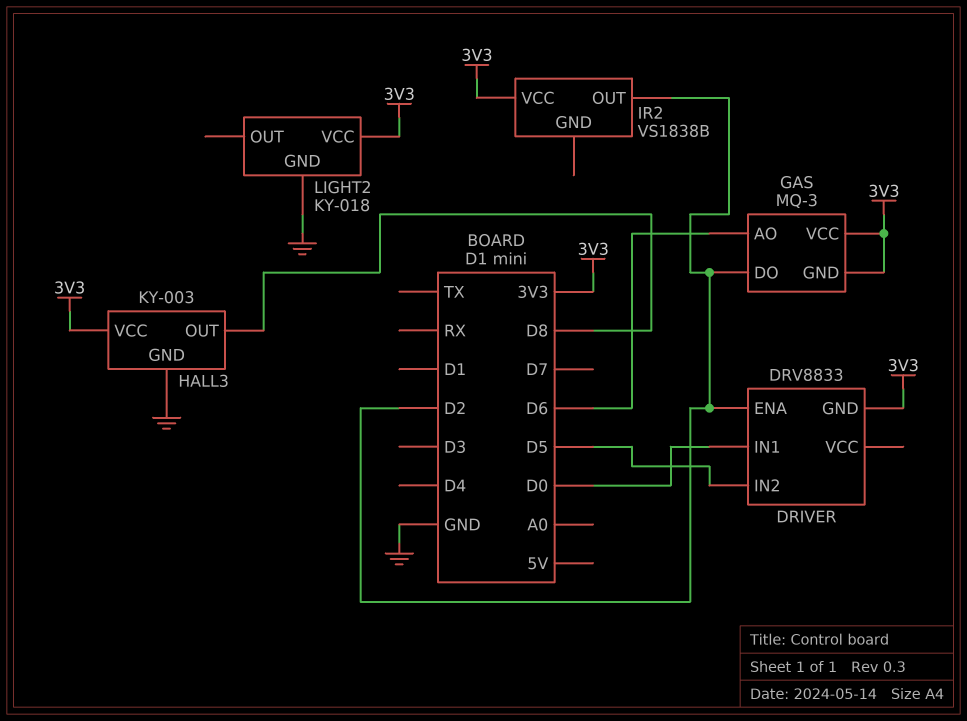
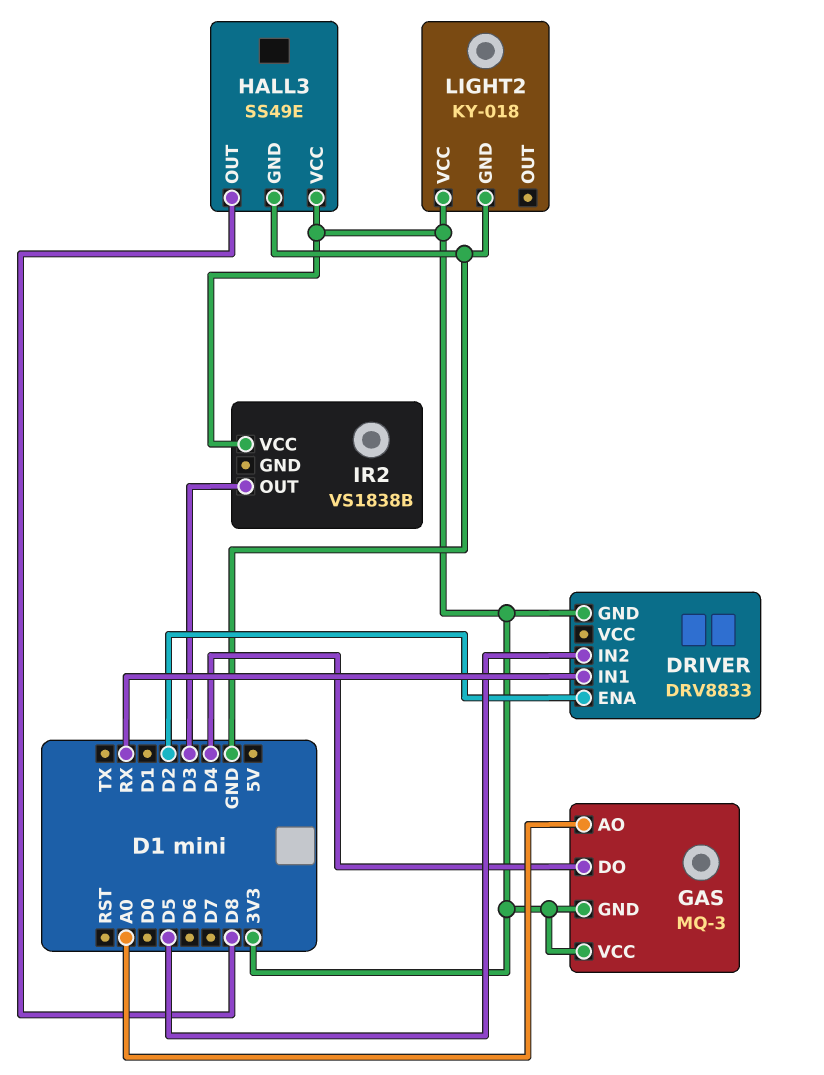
DRIVER pin IN1: D0 -> RX
GAS pin AO: D6 -> A0
GAS pin DO: D2 -> D4
HALL3: KY-003 -> SS49E
IR2 pin OUT: D2 -> D3

